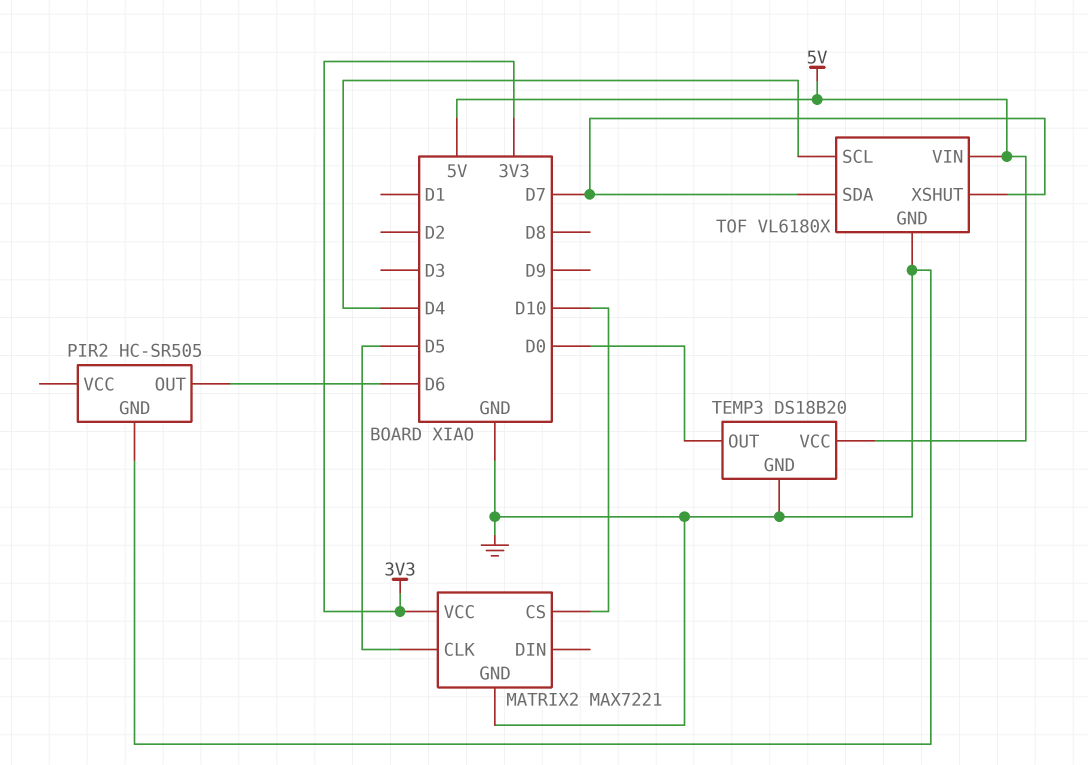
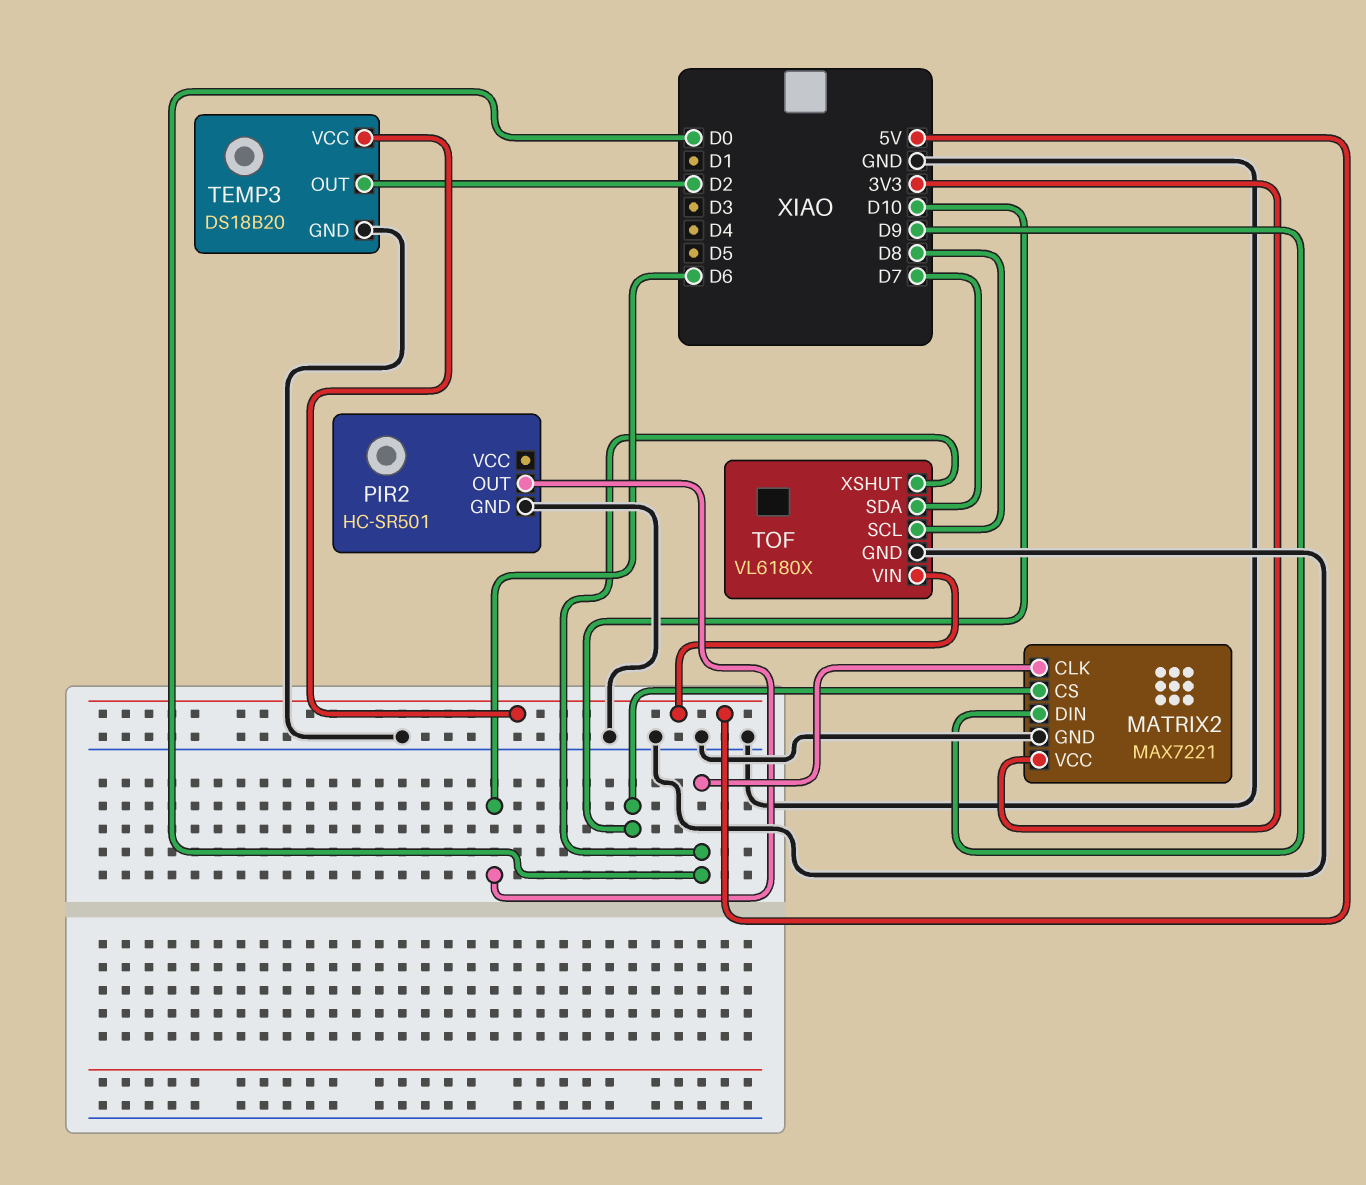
MATRIX2 pin CLK: D5 -> D0
MATRIX2 pin DIN: none -> D9
PIR2: HC-SR505 -> HC-SR501
TEMP3 pin OUT: D0 -> D2
TOF pin SCL: D4 -> D8
TOF pin XSHUT: D7 -> D0

